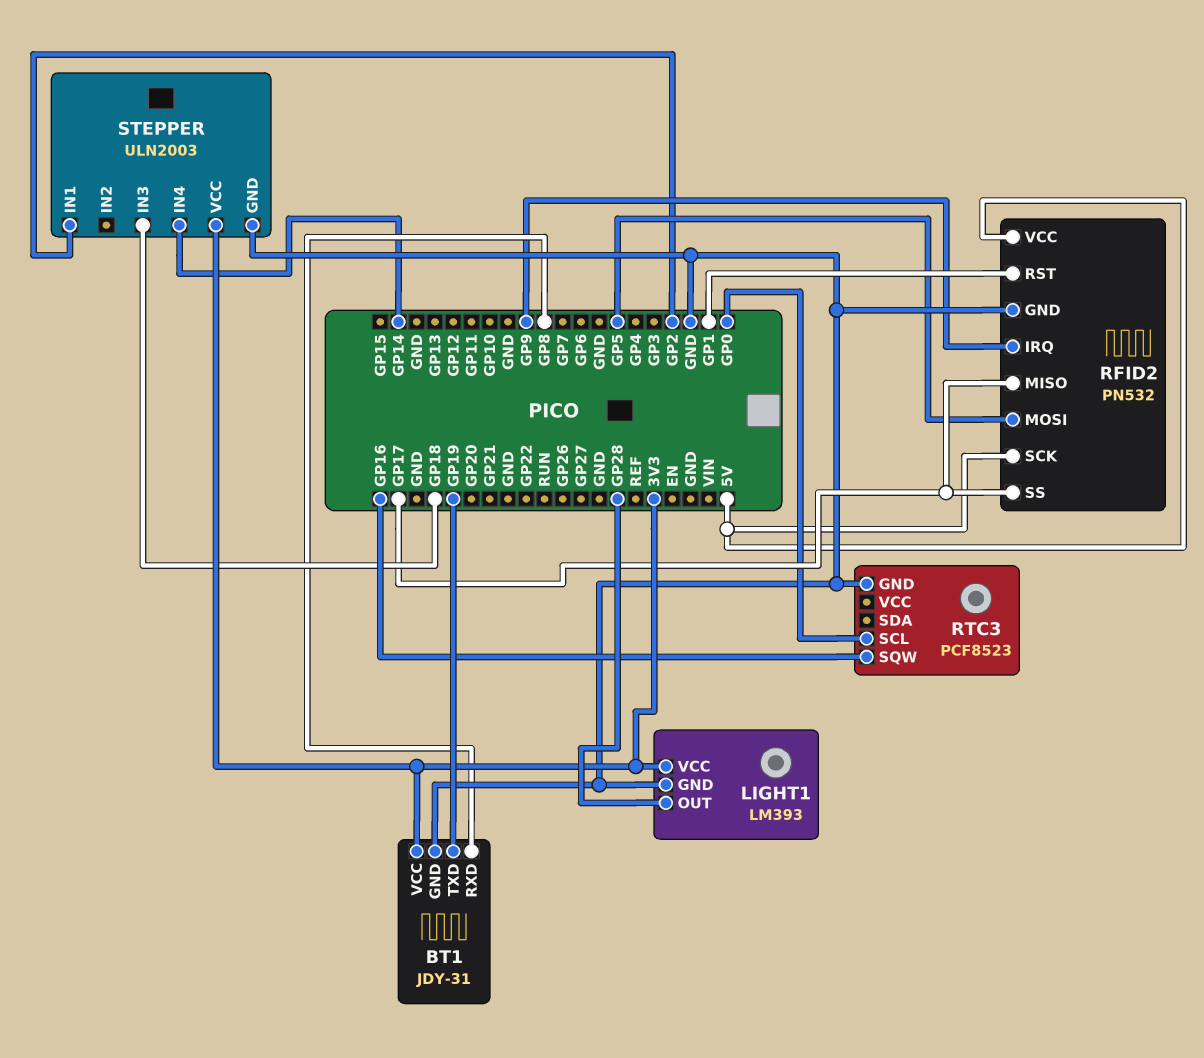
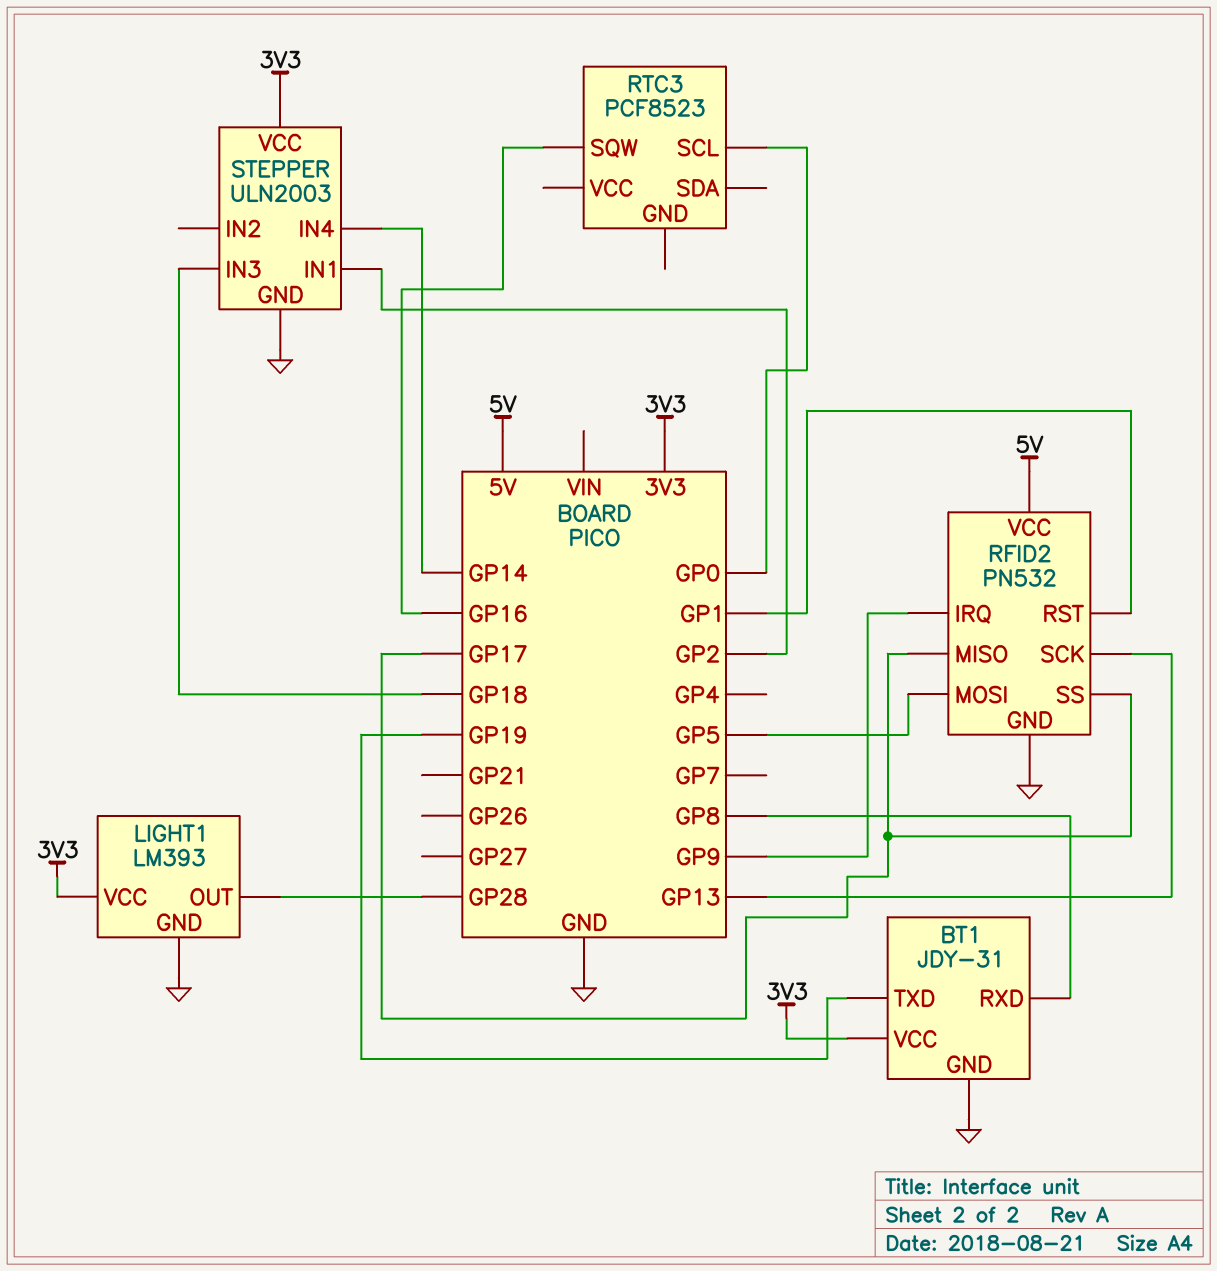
RFID2 pin SCK: 5V -> GP13
RTC3 pin GND: GND -> none

